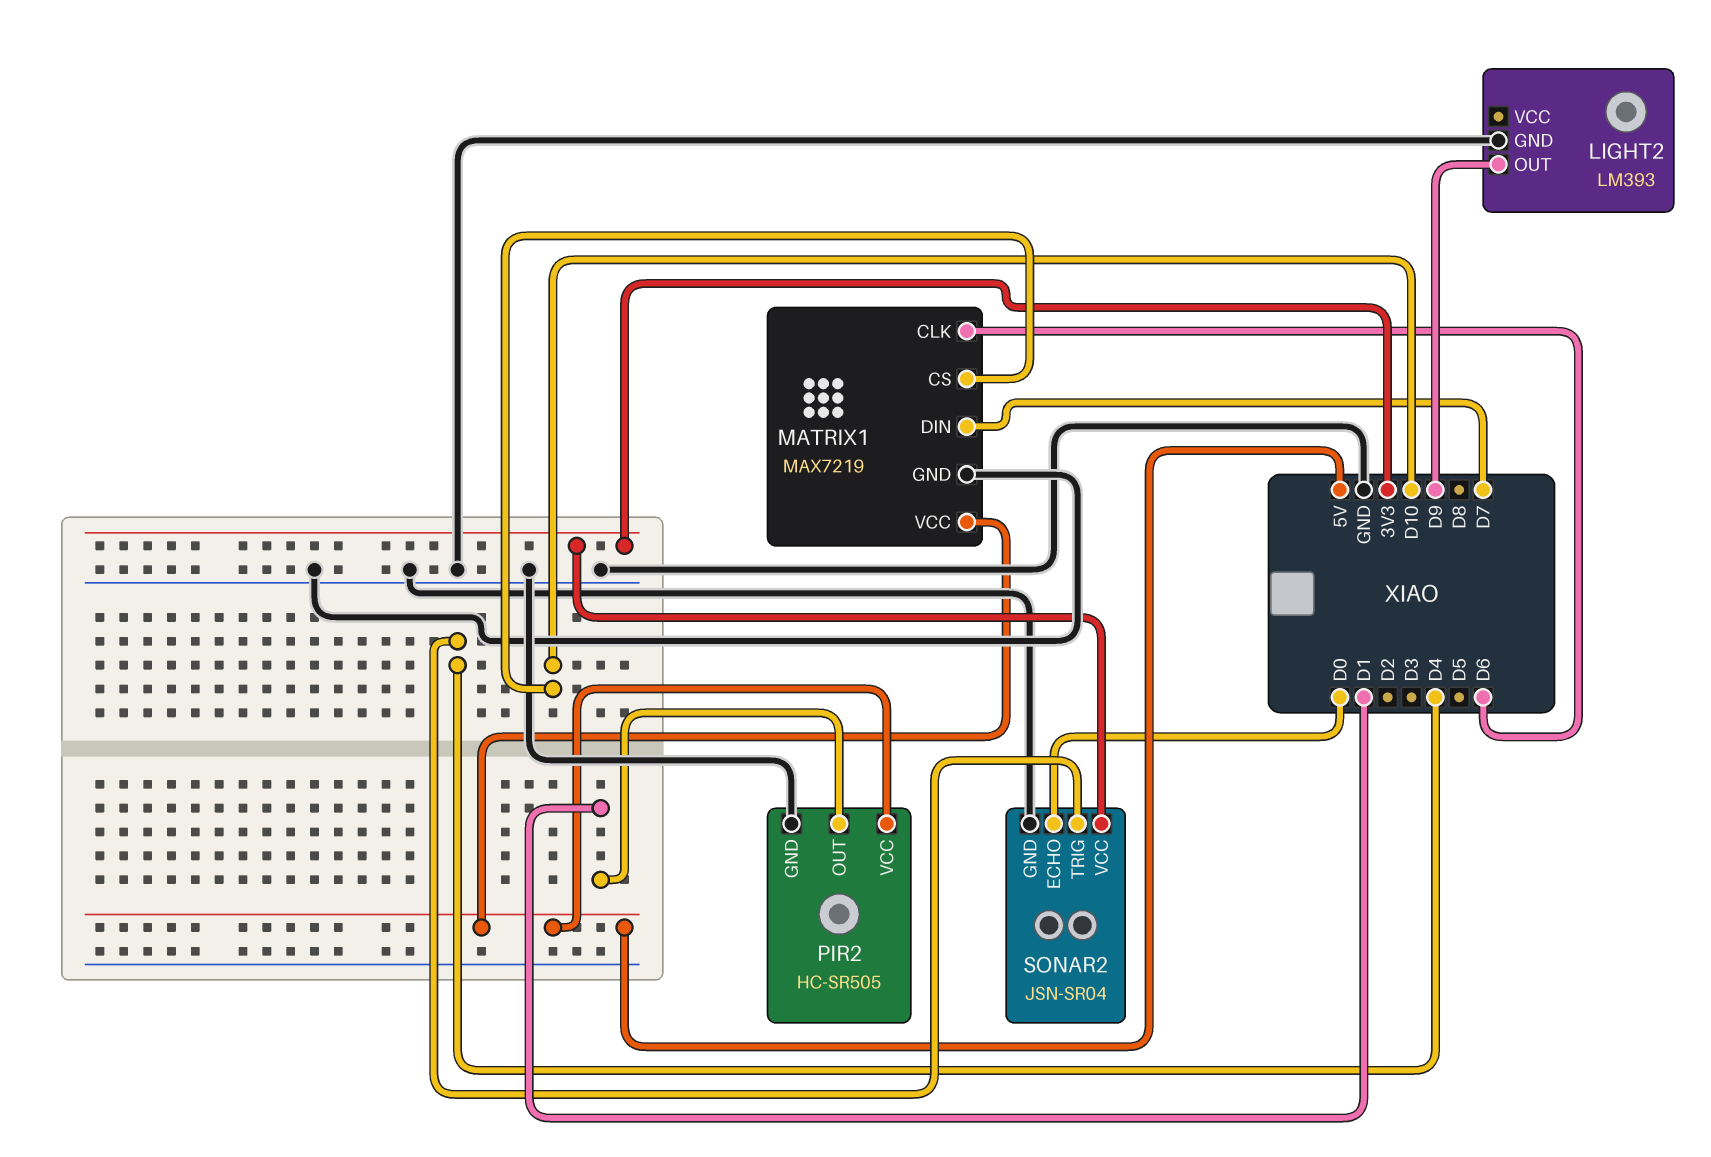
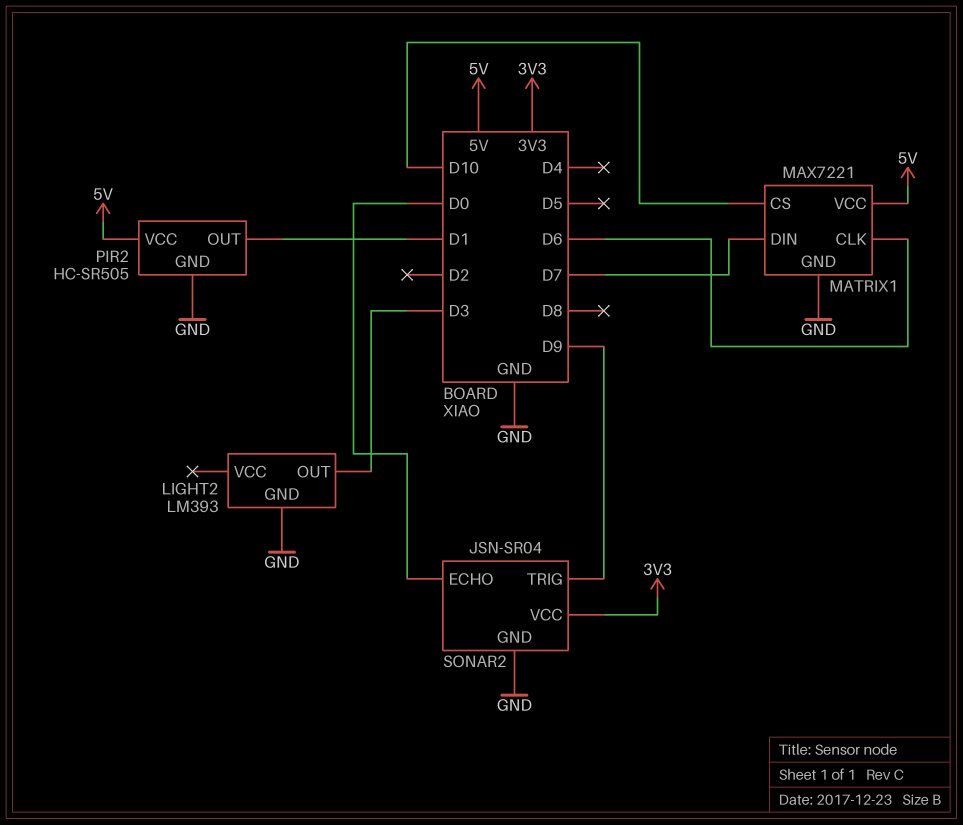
LIGHT2 pin OUT: D9 -> D3
MATRIX1: MAX7219 -> MAX7221
SONAR2 pin TRIG: D4 -> D9

